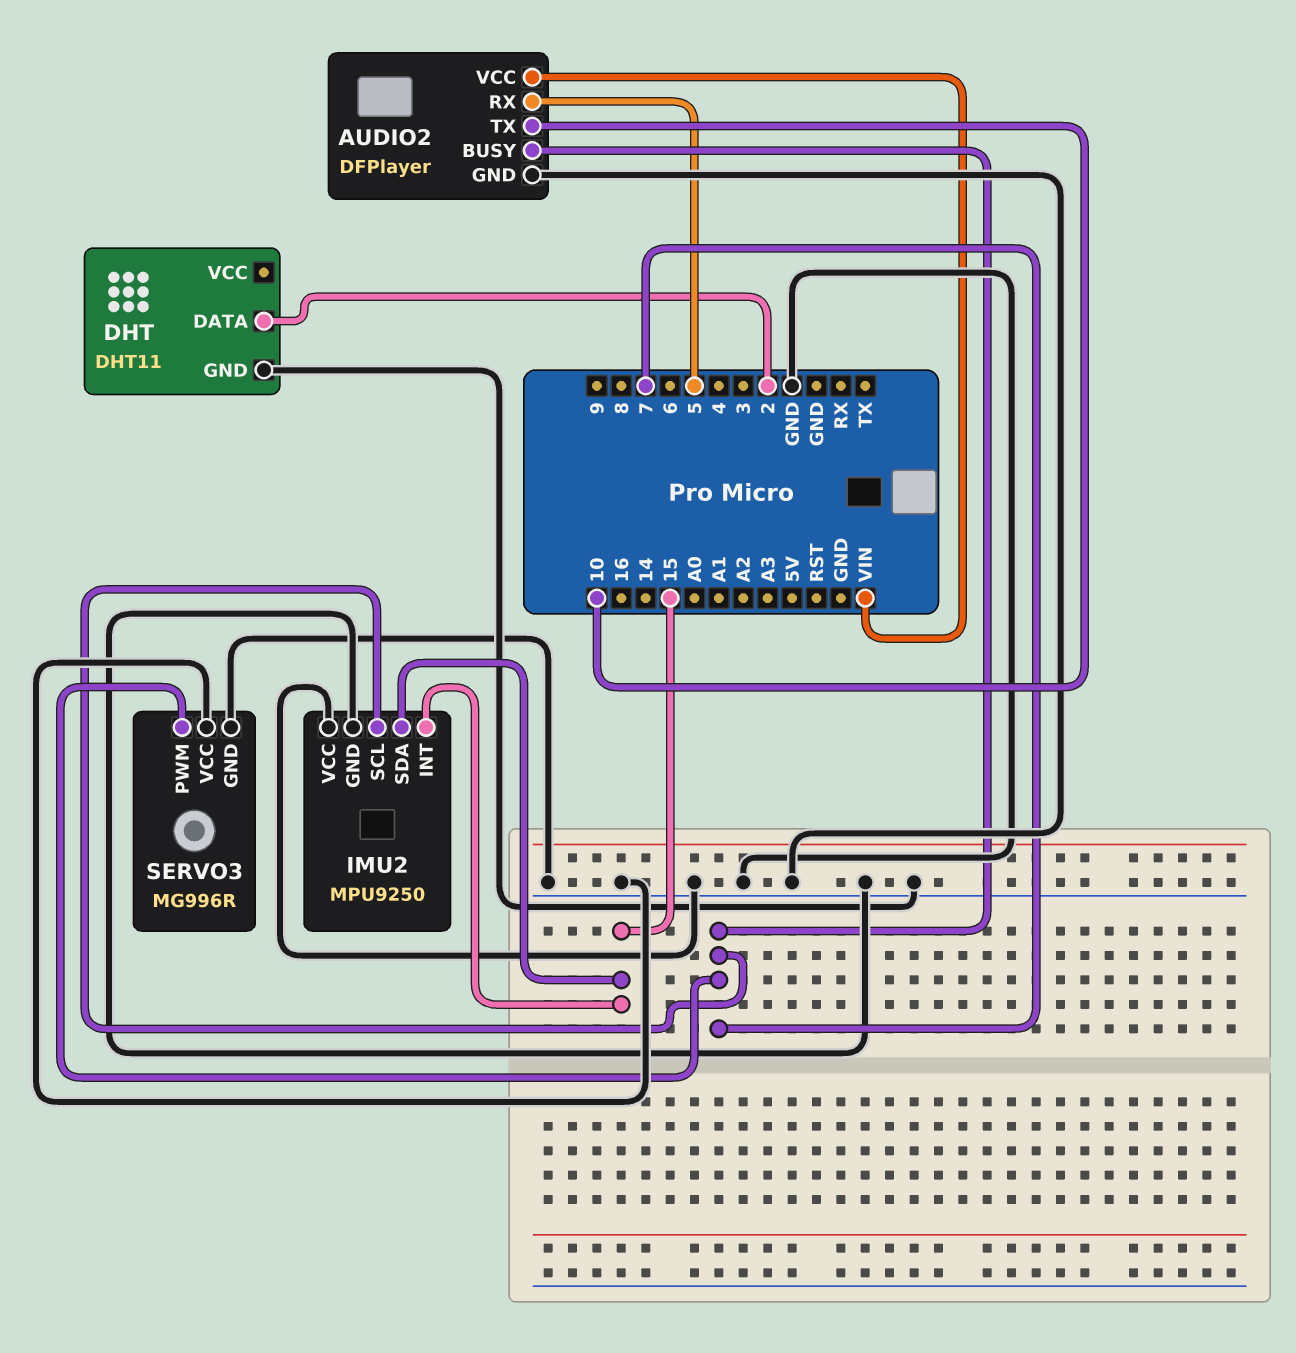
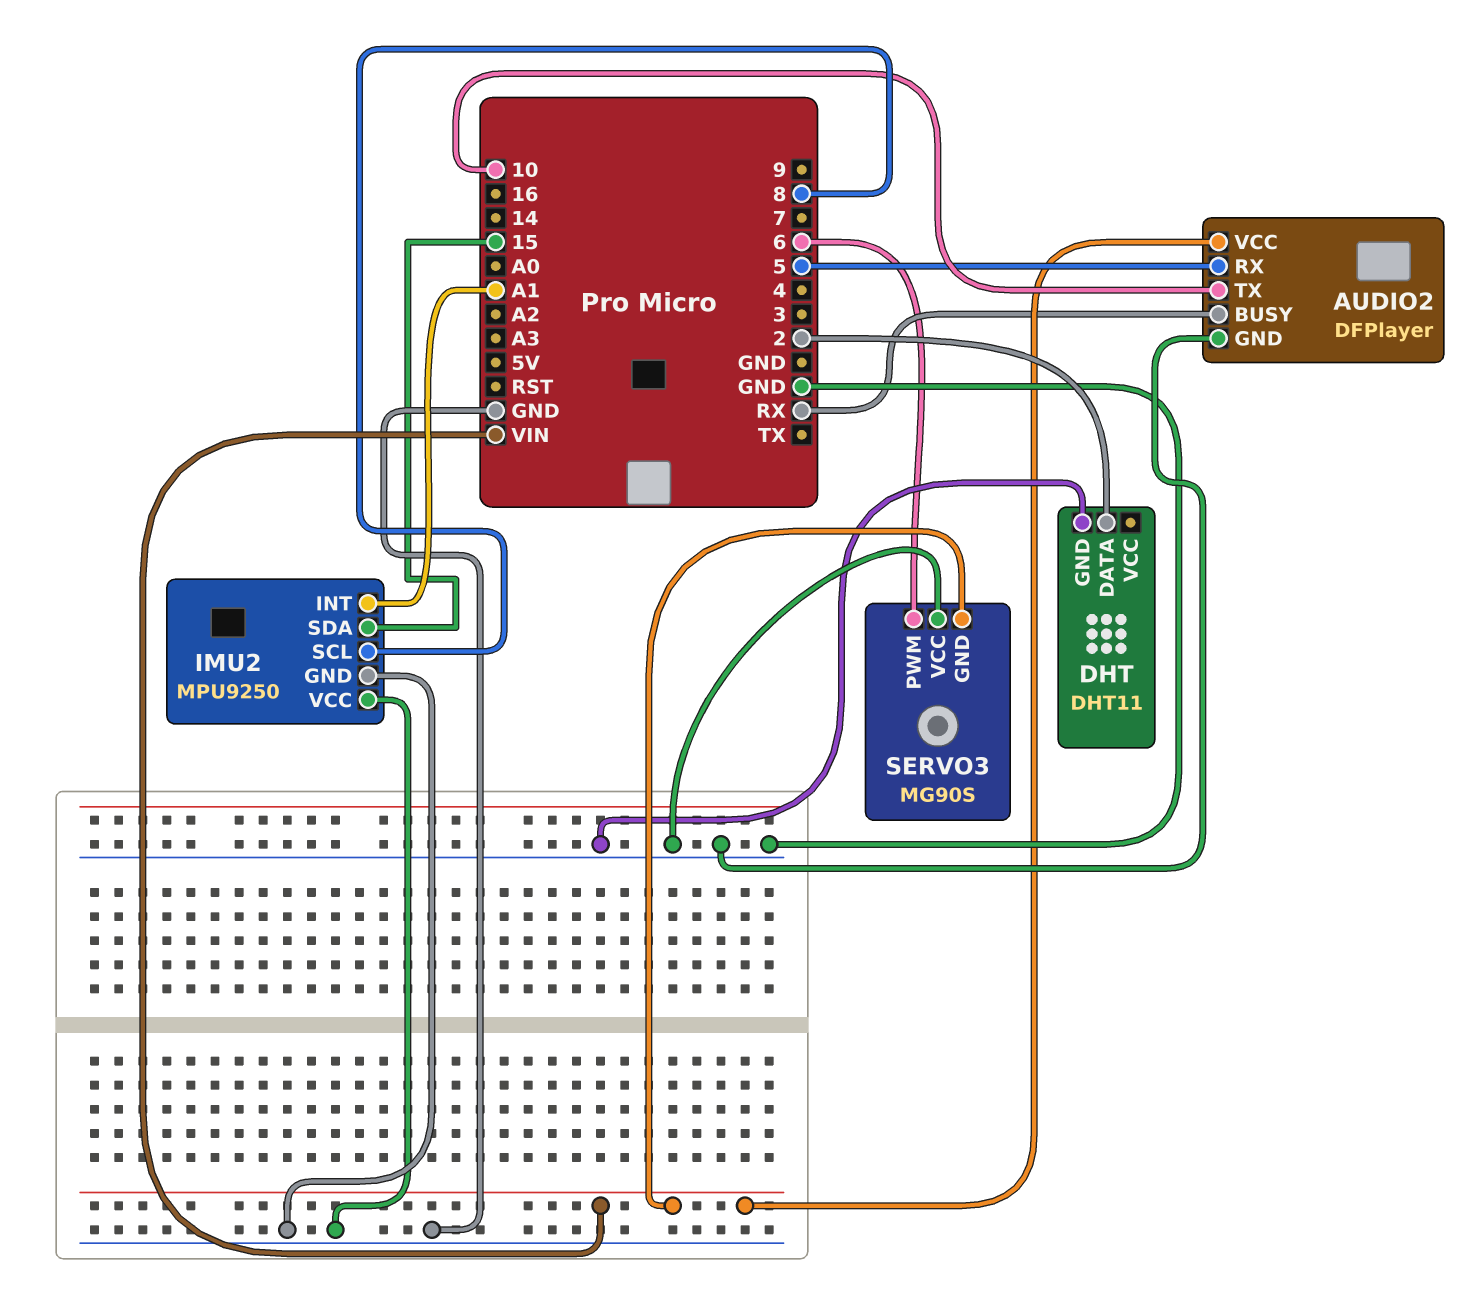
AUDIO2 pin BUSY: 7 -> RX
IMU2 pin INT: 15 -> A1
IMU2 pin SCL: 7 -> 8
SERVO3: MG996R -> MG90S
SERVO3 pin GND: GND -> VIN
SERVO3 pin PWM: 7 -> 6

